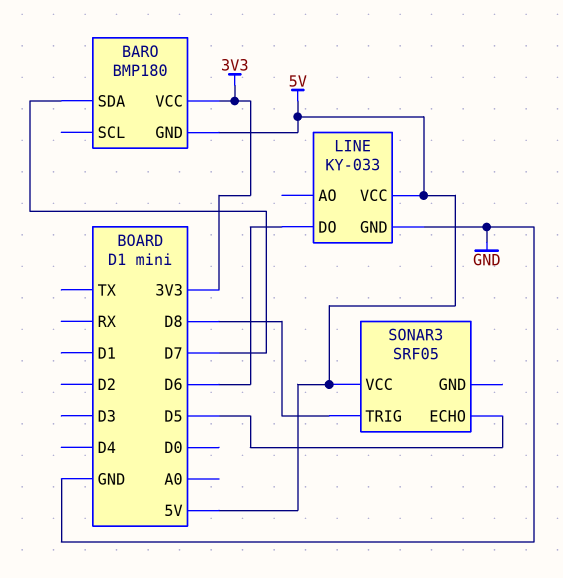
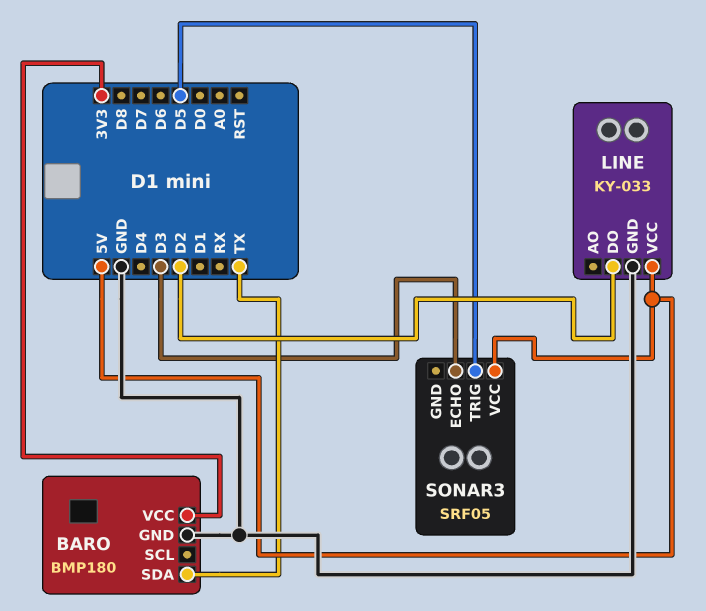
BARO pin GND: 5V -> GND
BARO pin SDA: D7 -> TX
LINE pin DO: D6 -> D2
SONAR3 pin ECHO: D5 -> D3
SONAR3 pin TRIG: D8 -> D5

